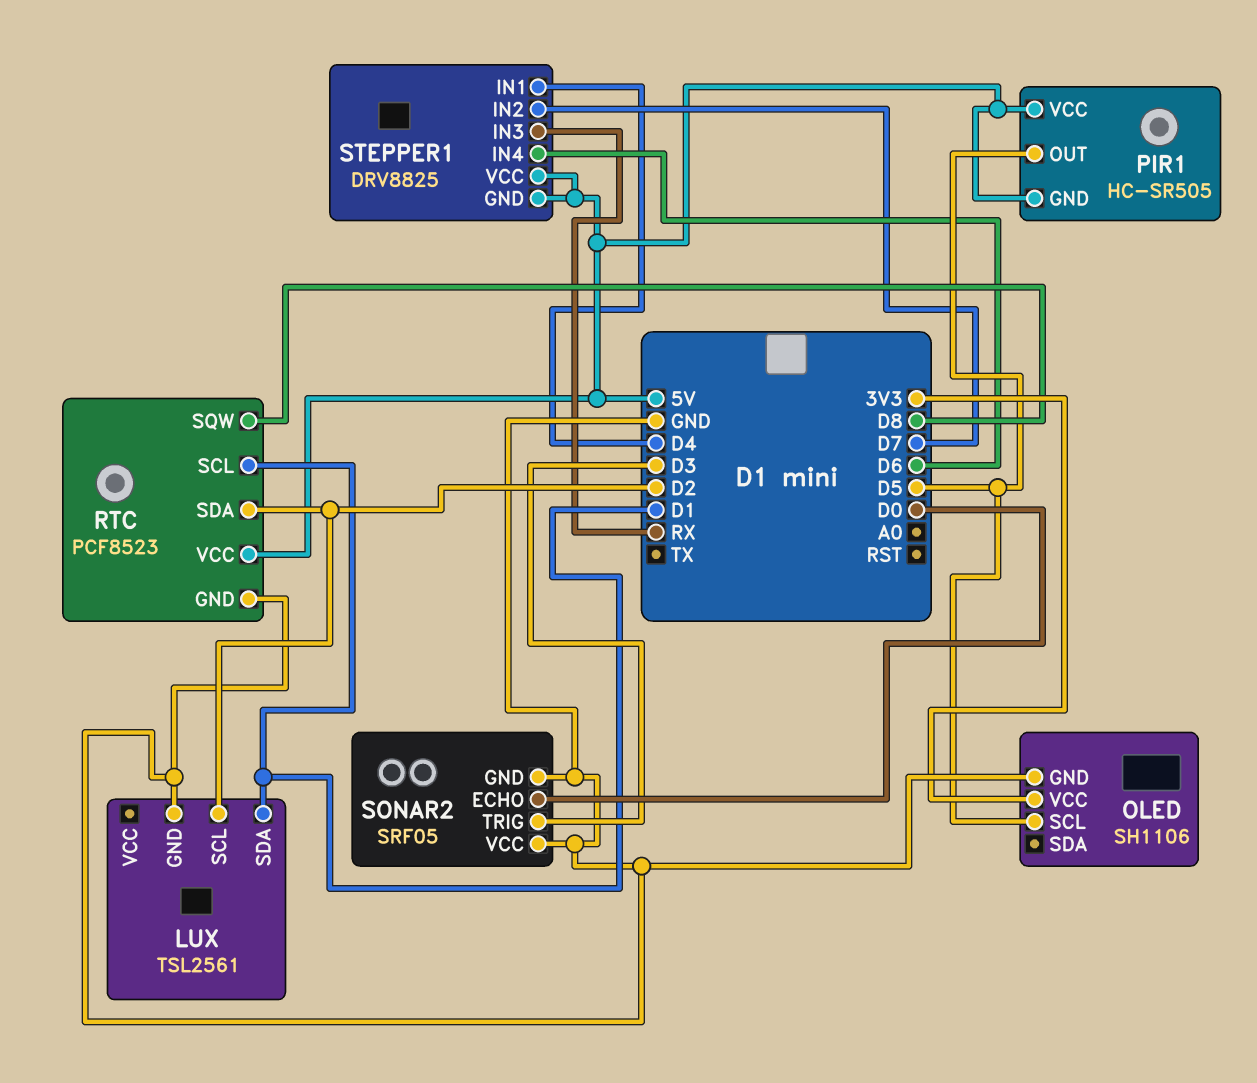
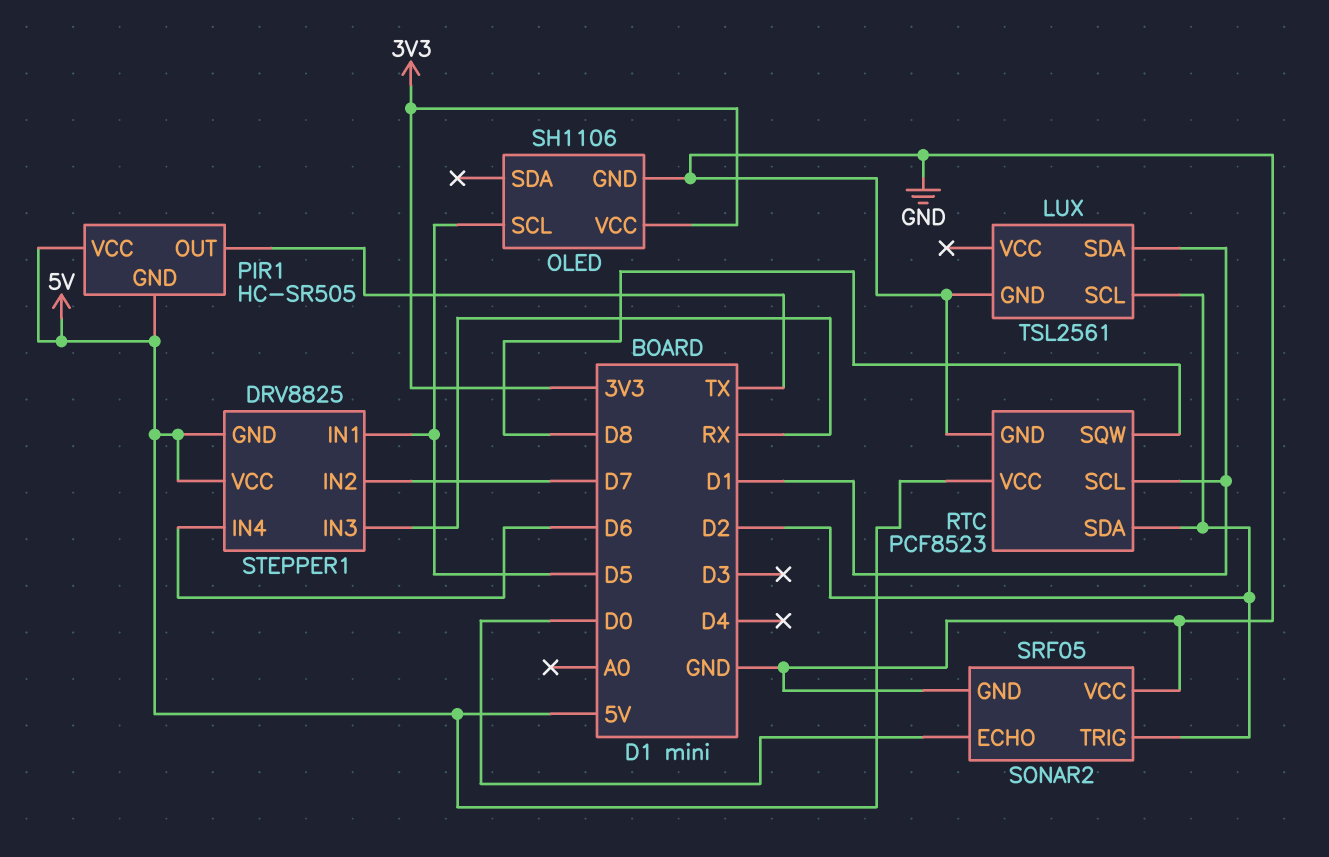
PIR1 pin OUT: D5 -> TX
SONAR2 pin TRIG: D3 -> D2
STEPPER1 pin IN1: D4 -> D5

